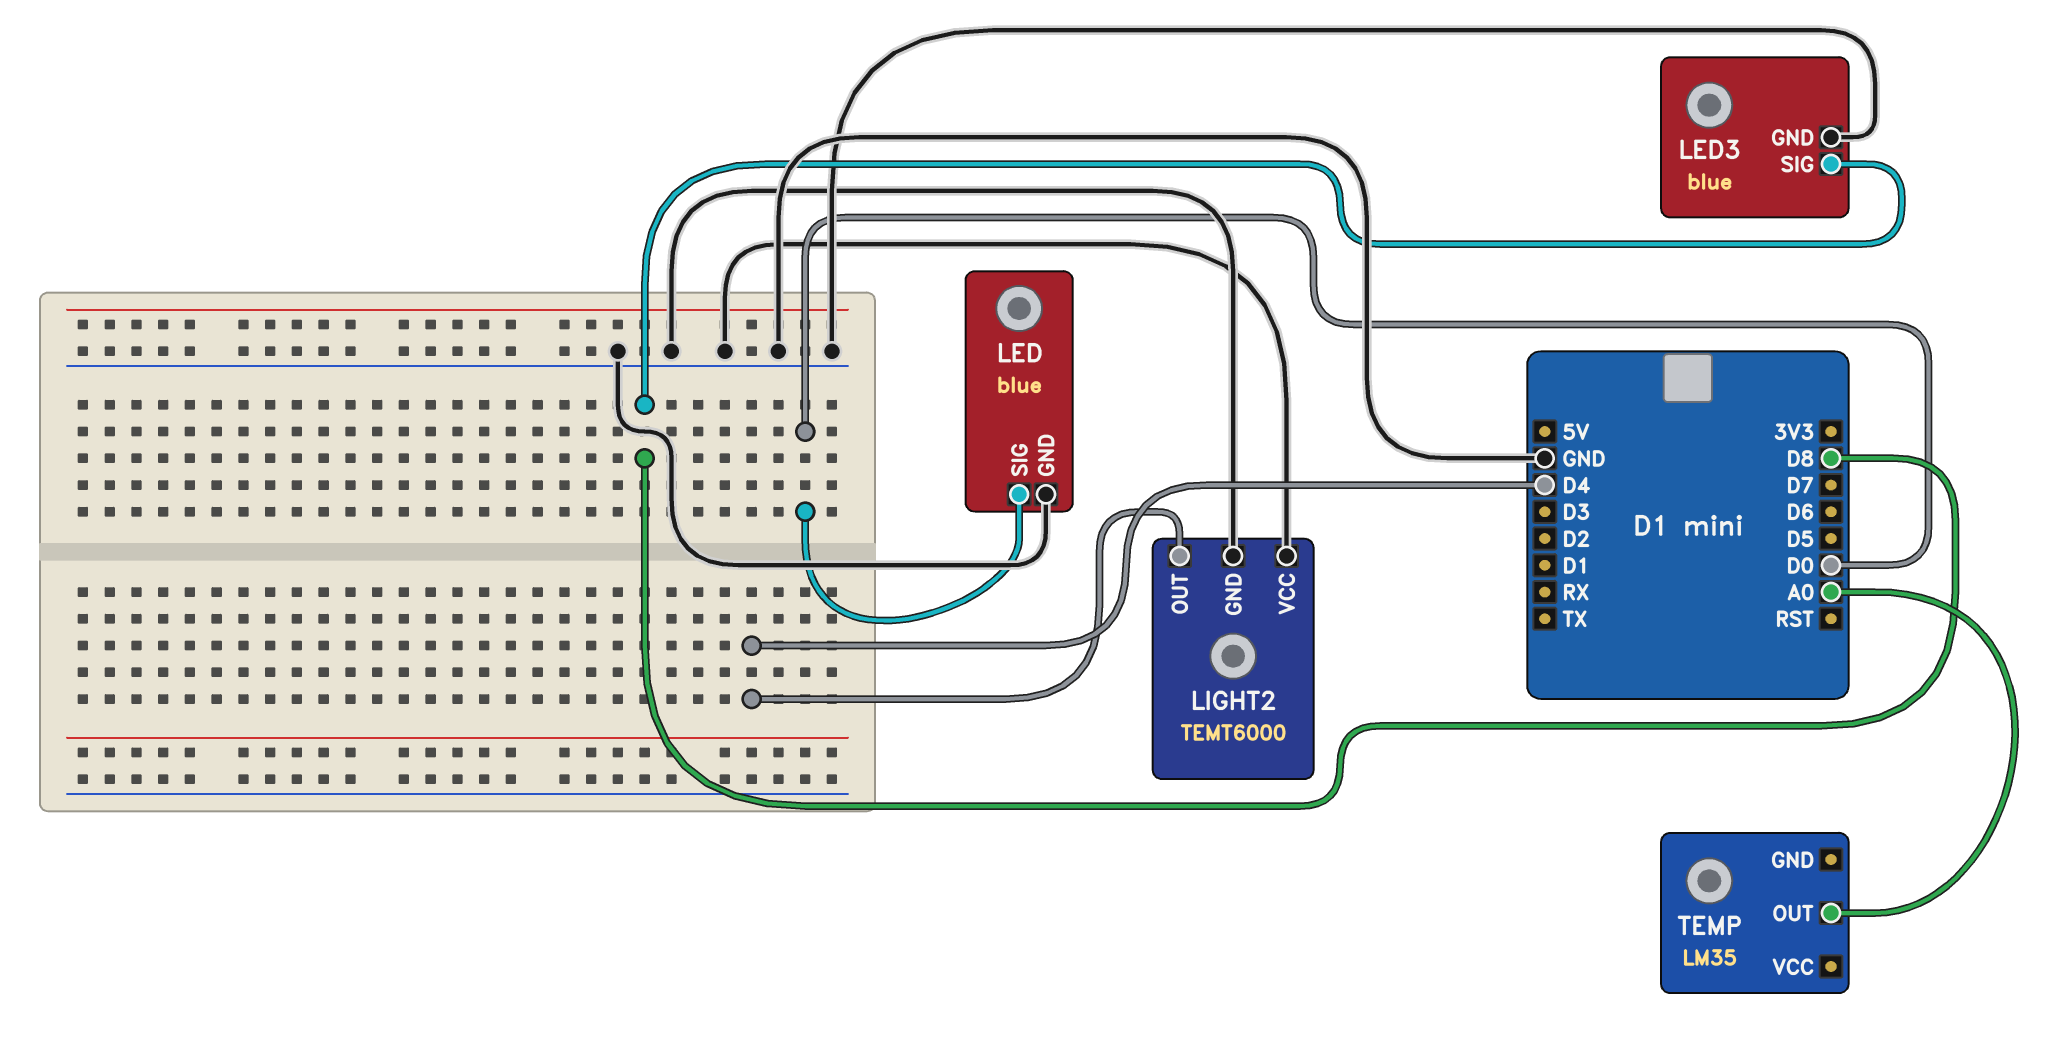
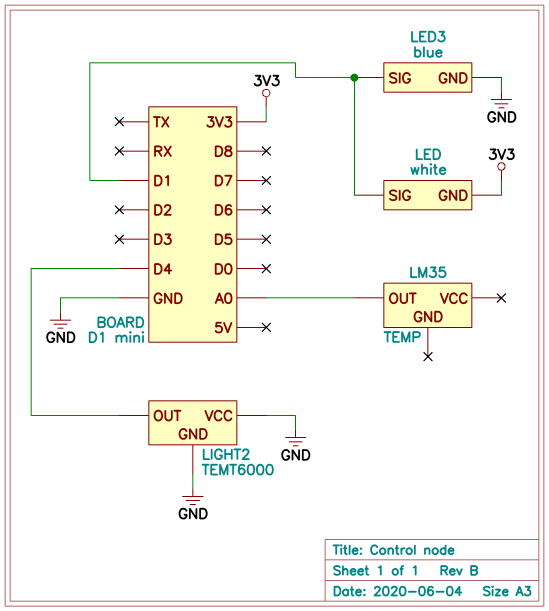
LED: blue -> white
LED pin GND: GND -> 3V3
LED pin SIG: D0 -> D1
LED3 pin SIG: D8 -> D1

